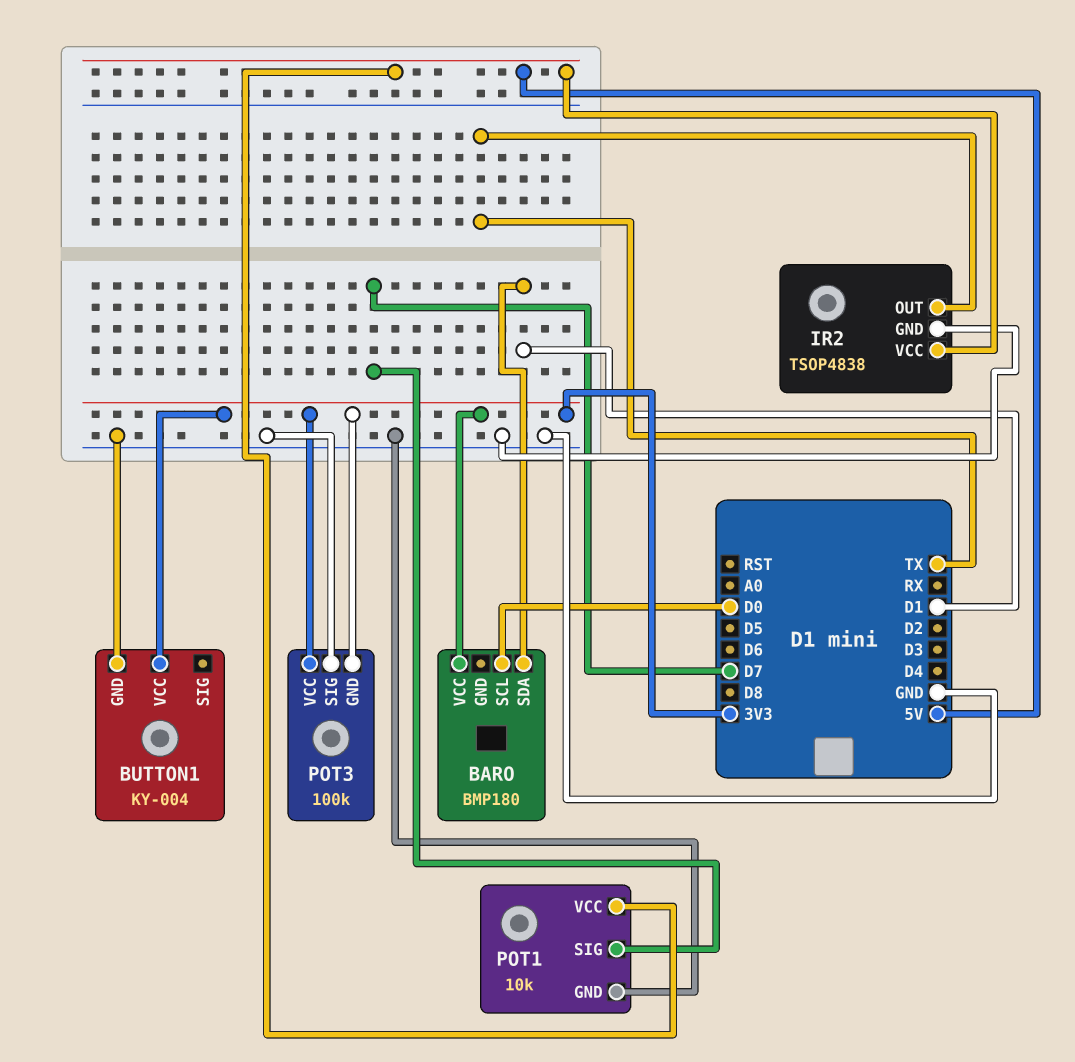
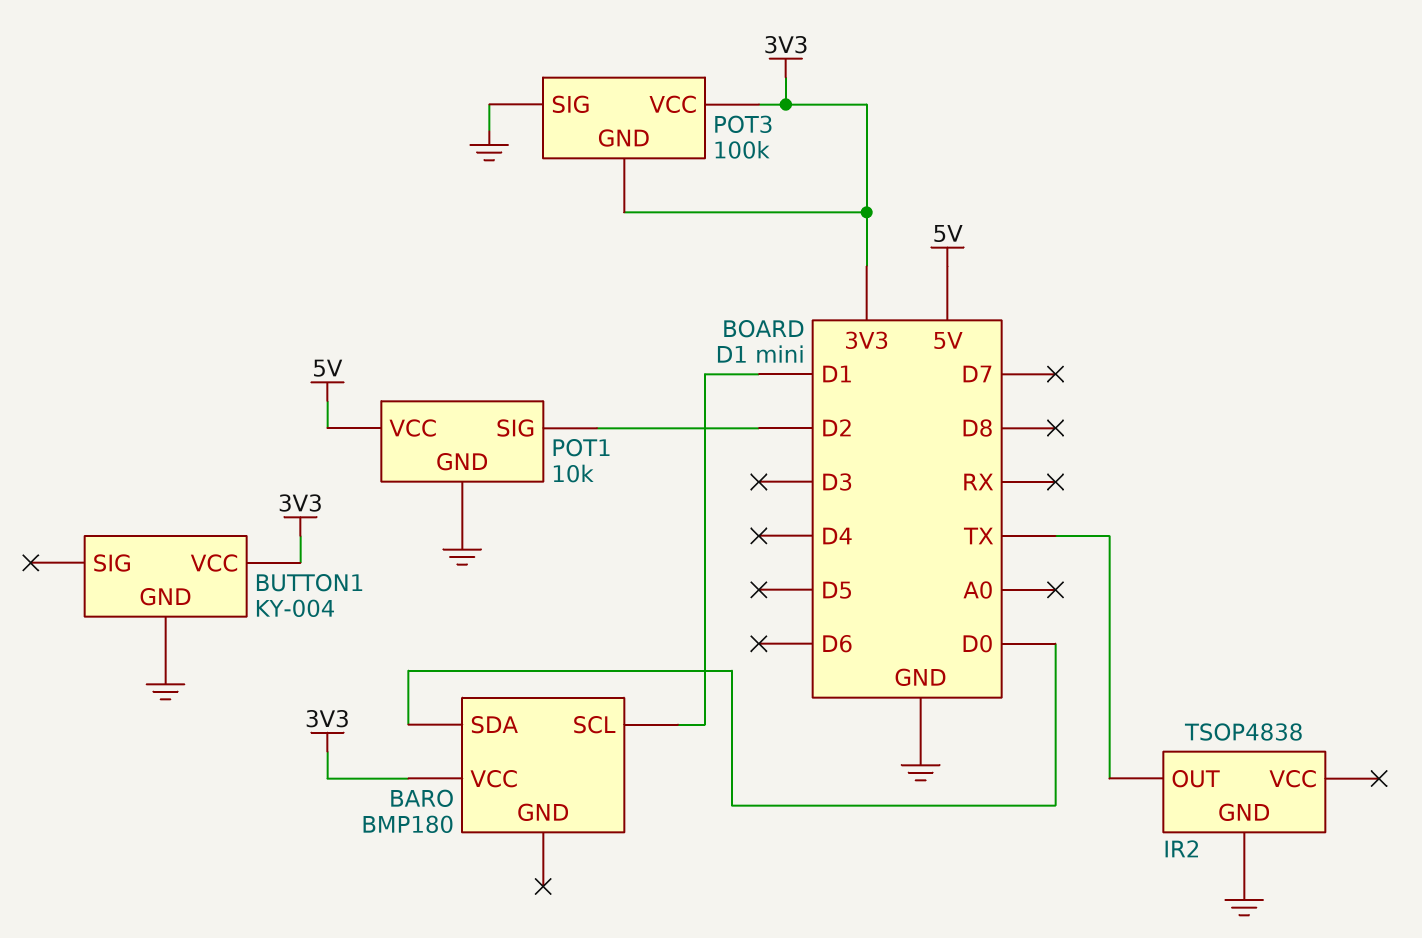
BARO pin SCL: D0 -> D1
BARO pin SDA: D1 -> D0
IR2 pin VCC: 5V -> none
POT1 pin SIG: D7 -> D2

